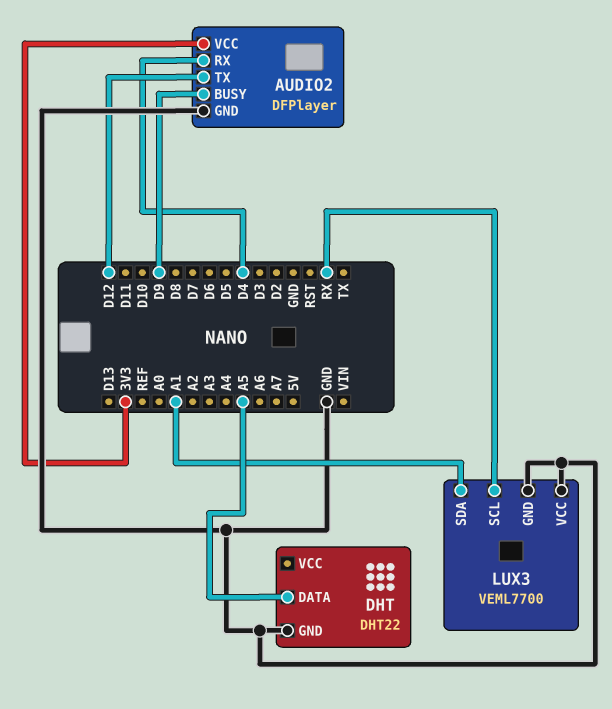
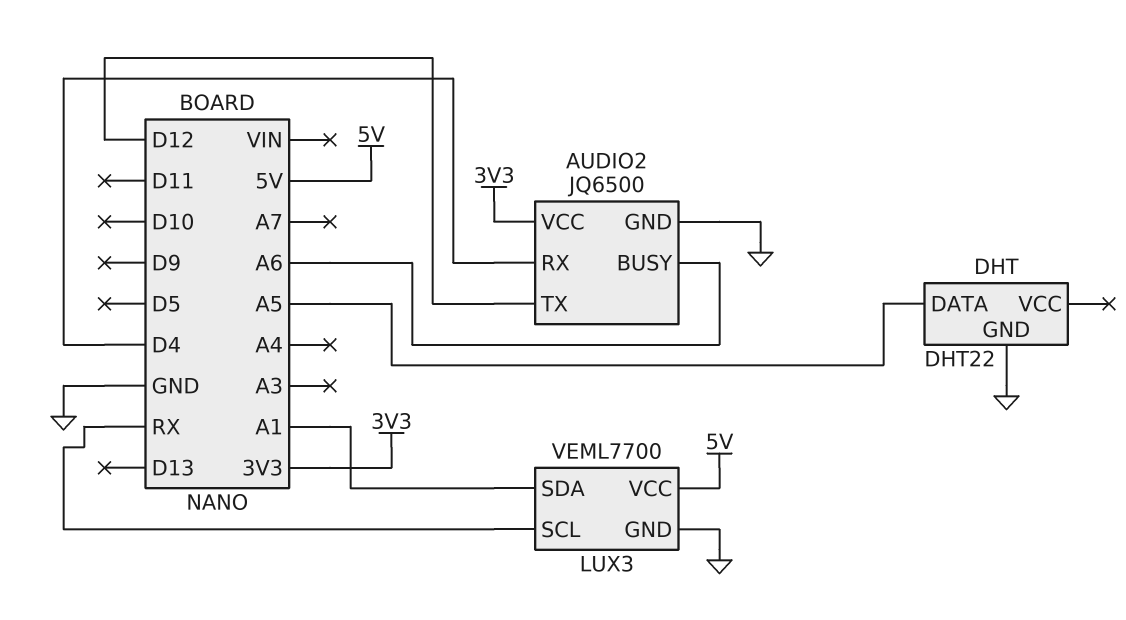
AUDIO2: DFPlayer -> JQ6500
AUDIO2 pin BUSY: D9 -> A6
LUX3 pin VCC: GND -> 5V

